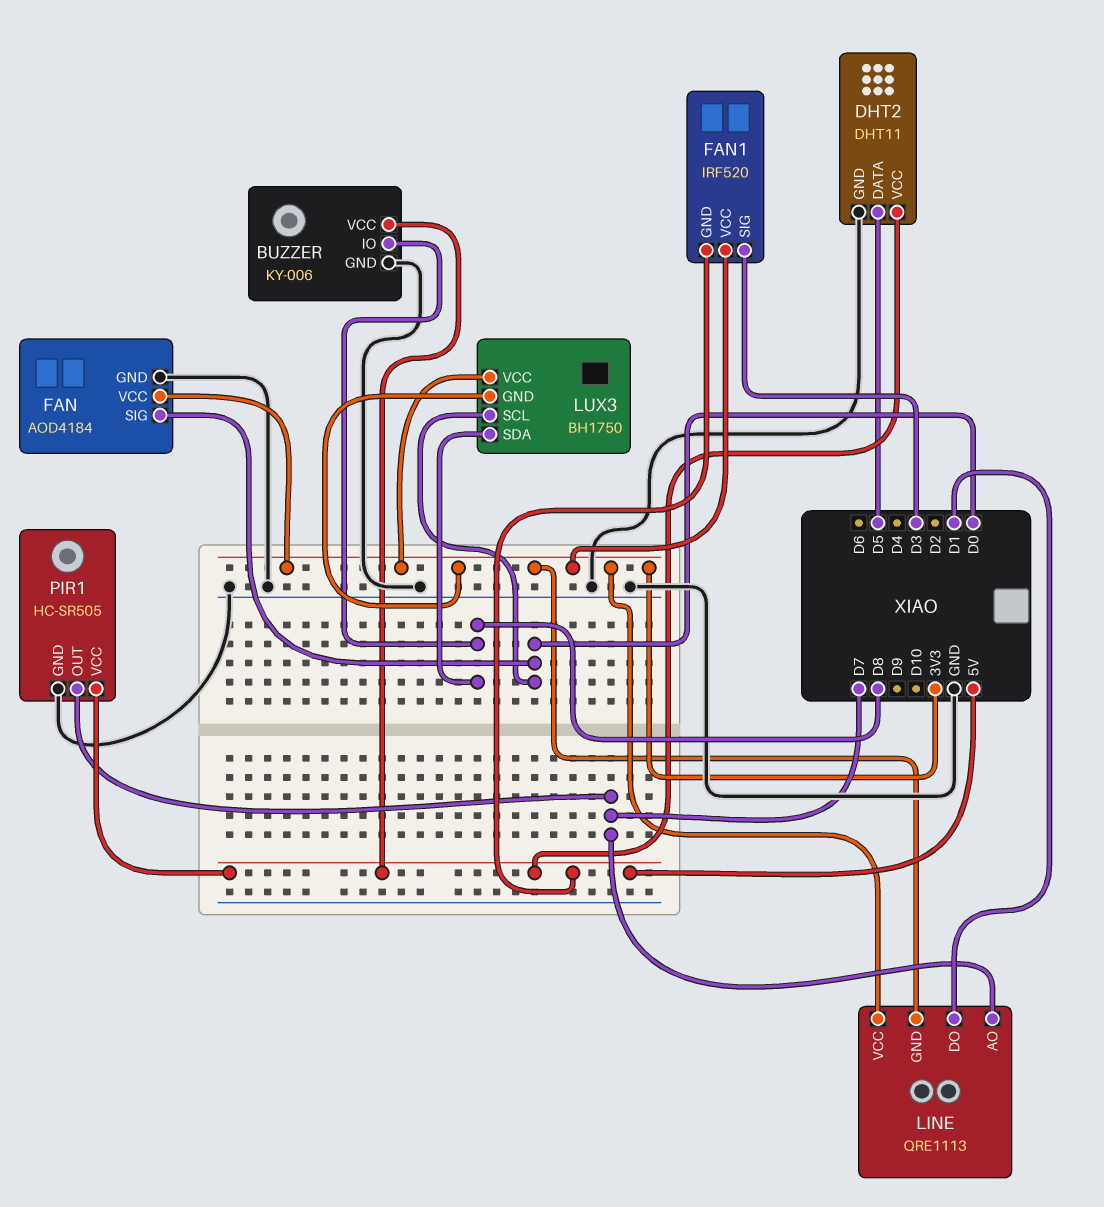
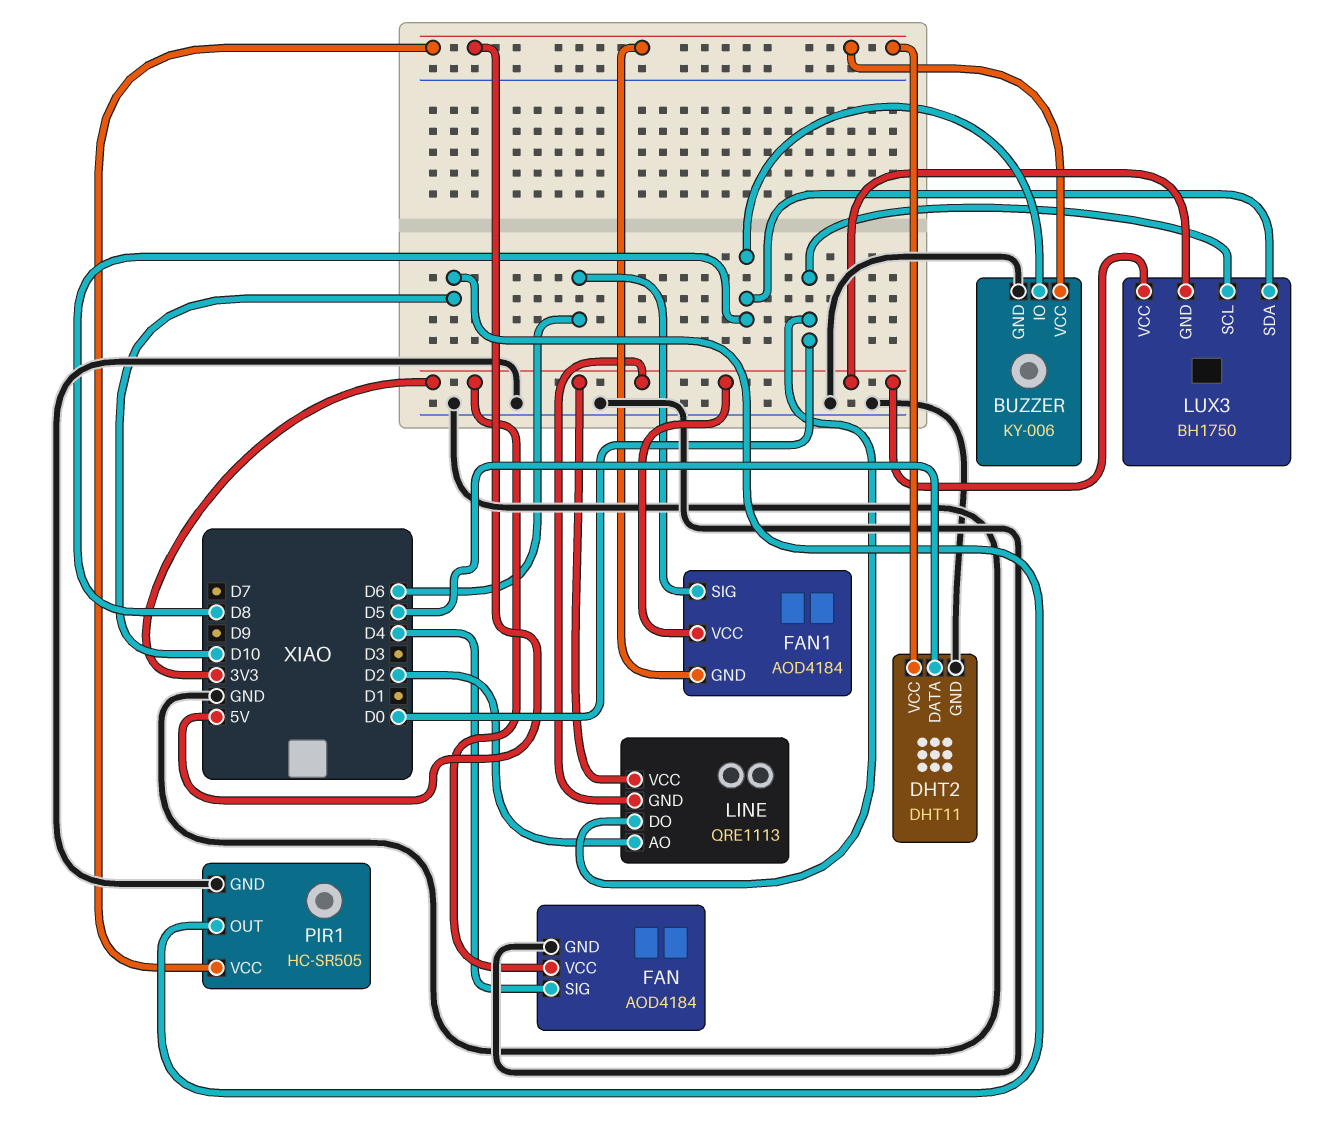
FAN pin SIG: D0 -> D4
FAN1: IRF520 -> AOD4184
FAN1 pin SIG: D3 -> D6
LINE pin AO: D7 -> D2
LINE pin DO: D1 -> D0
PIR1 pin OUT: D7 -> D10

